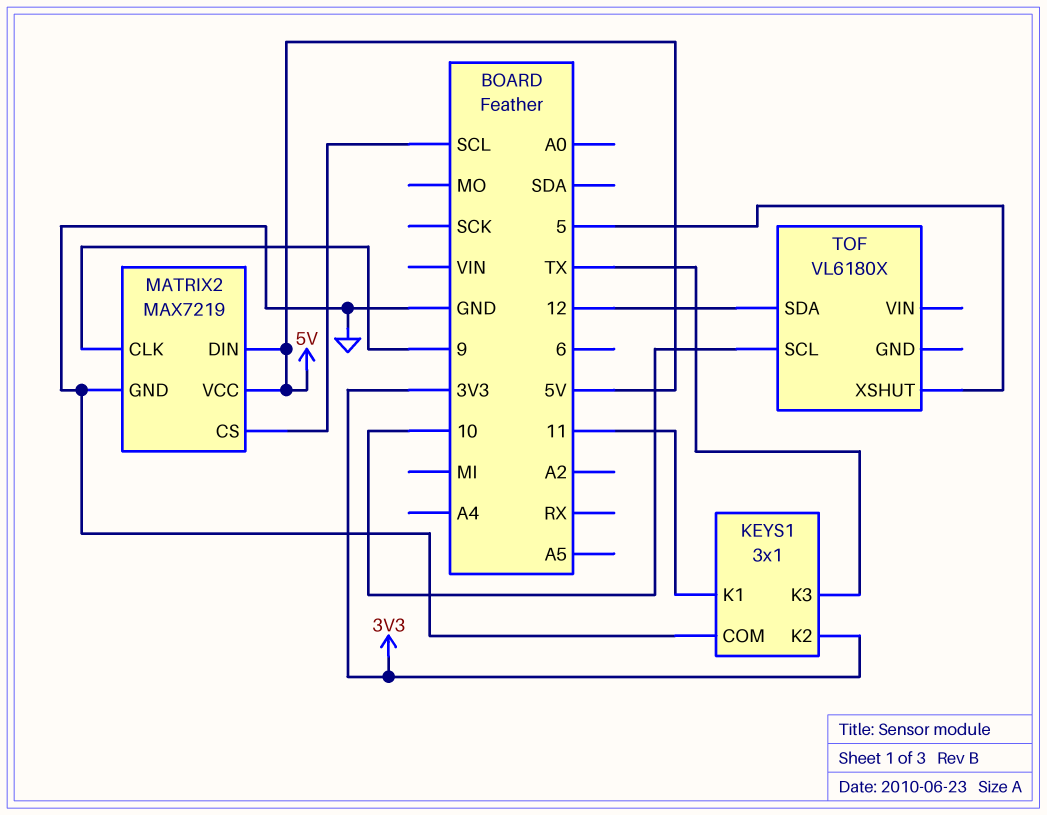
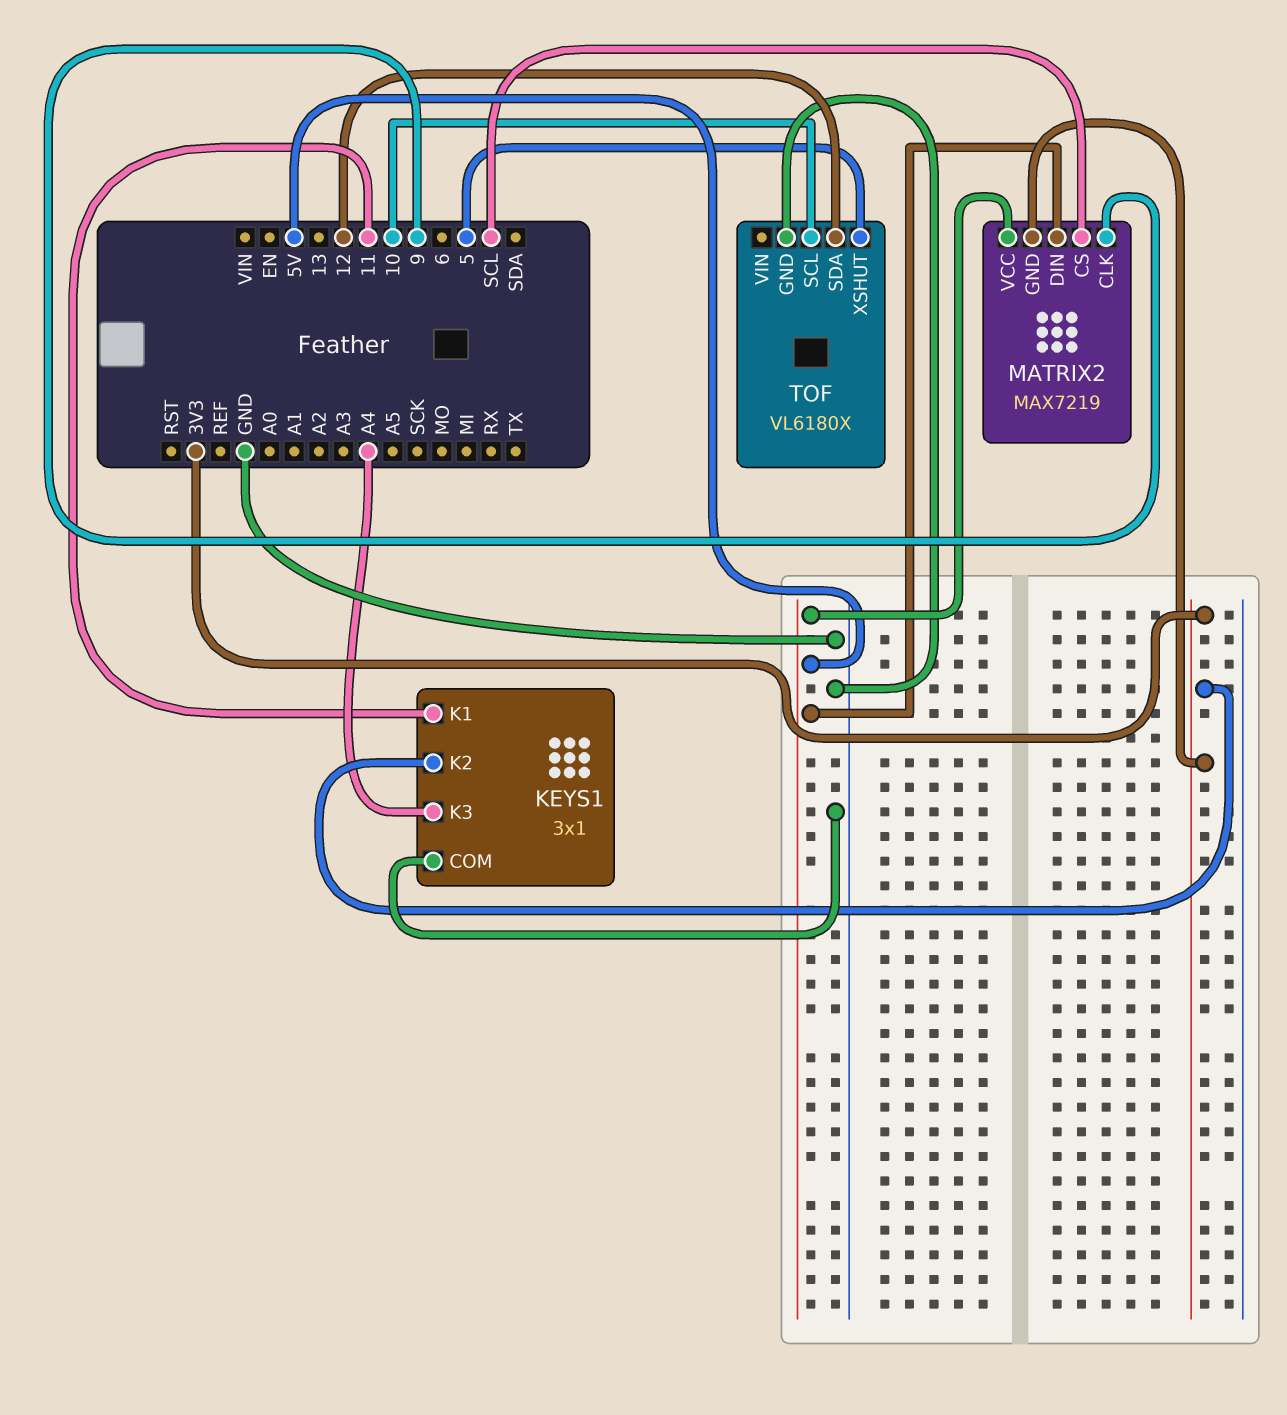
KEYS1 pin K3: TX -> A4
MATRIX2 pin GND: GND -> 3V3
TOF pin GND: none -> GND

